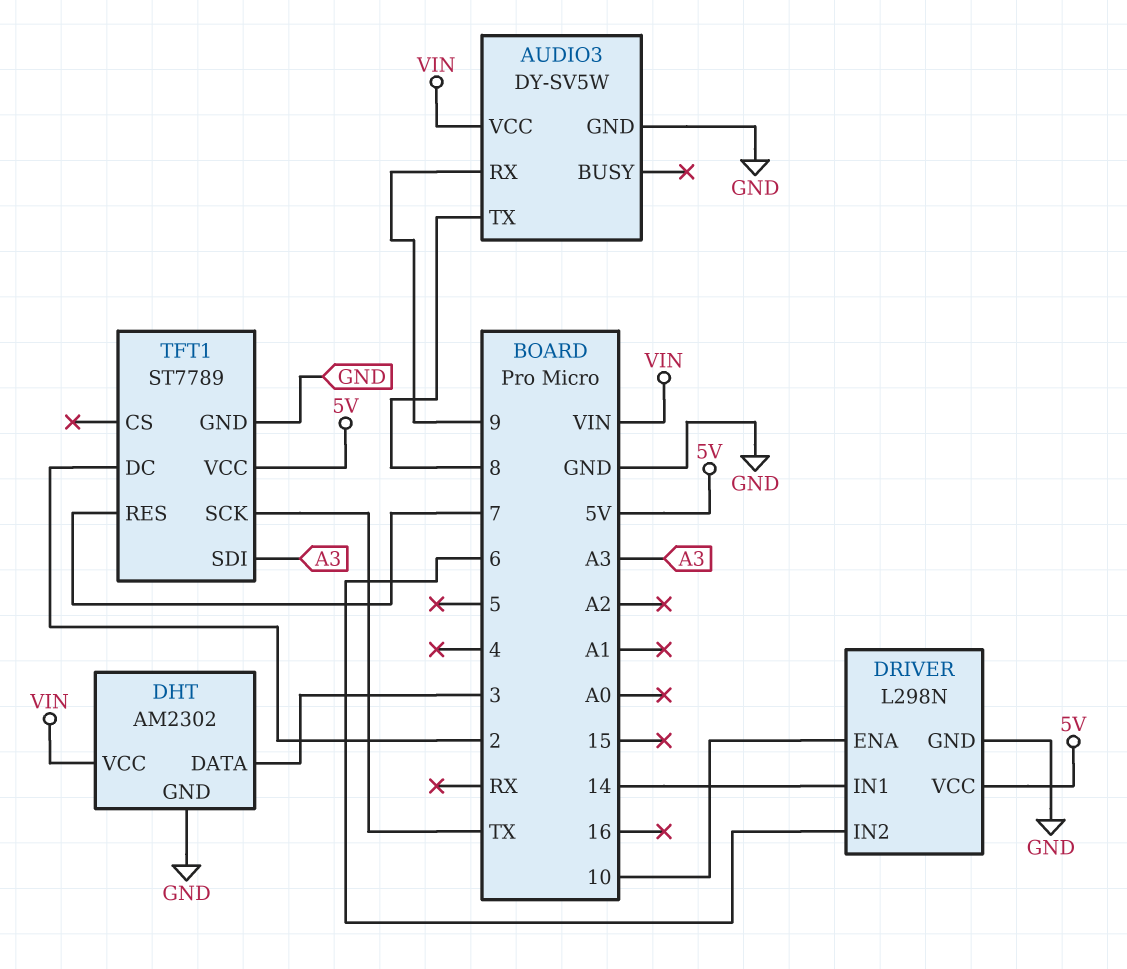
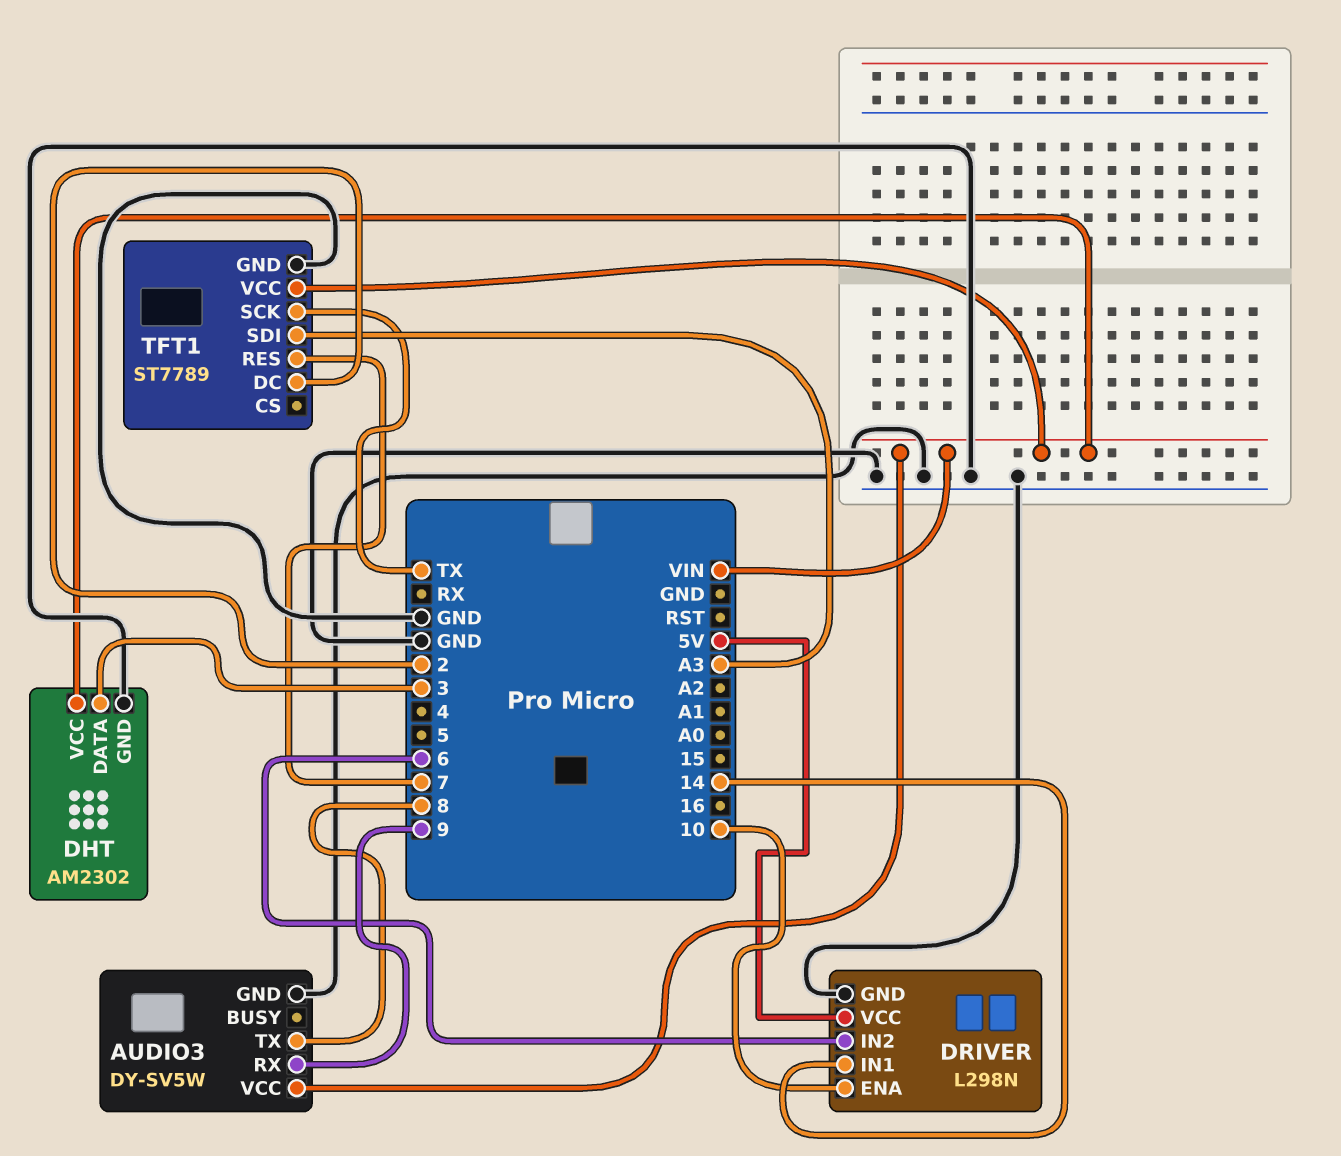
TFT1 pin VCC: 5V -> VIN

